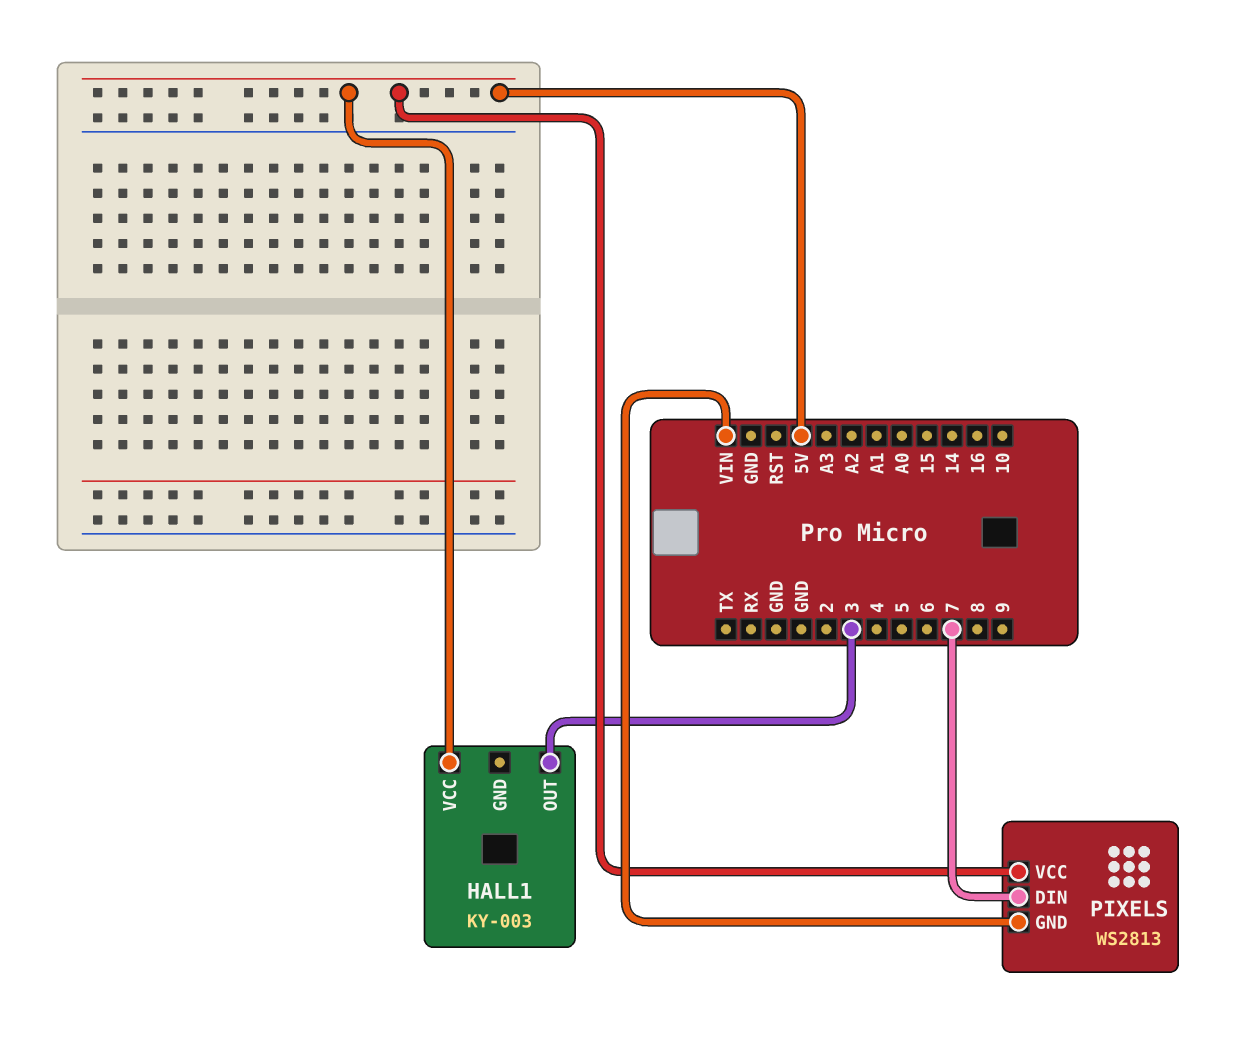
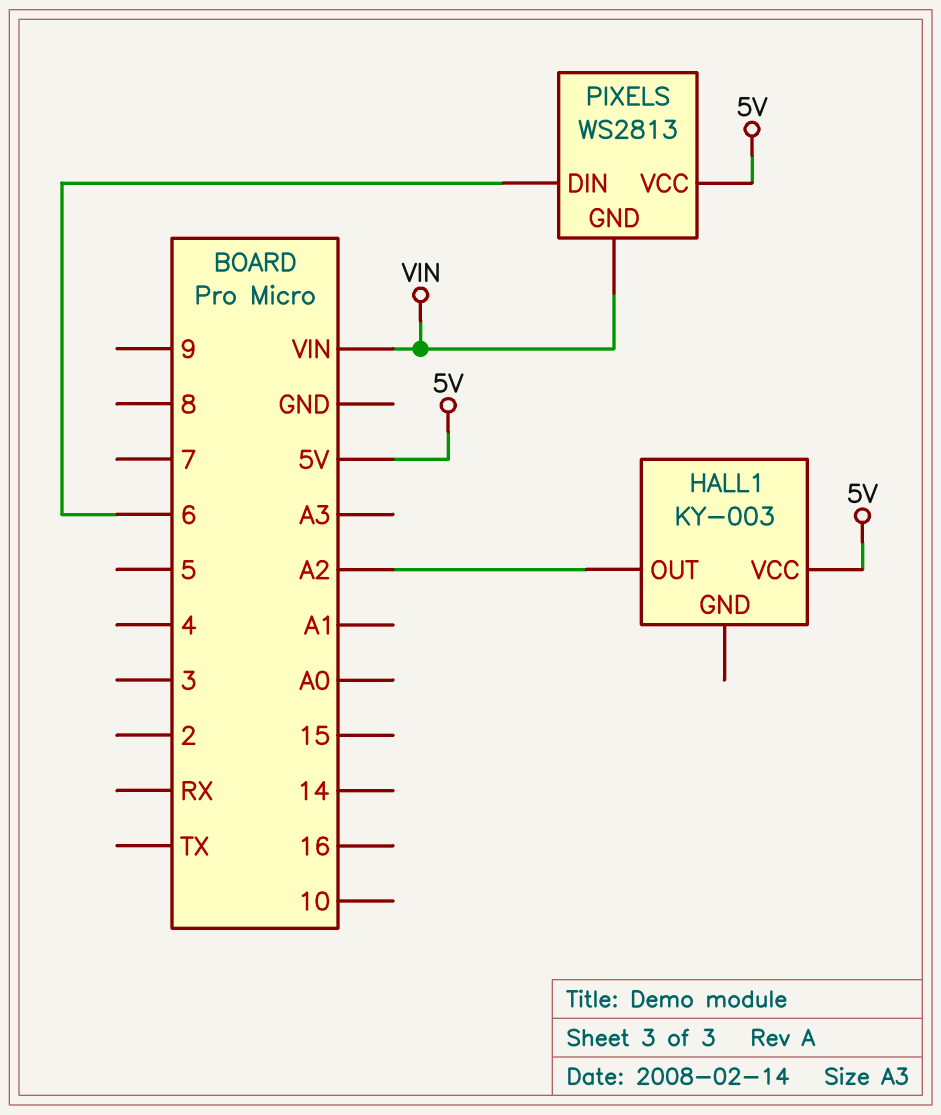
HALL1 pin OUT: 3 -> A2
PIXELS pin DIN: 7 -> 6

